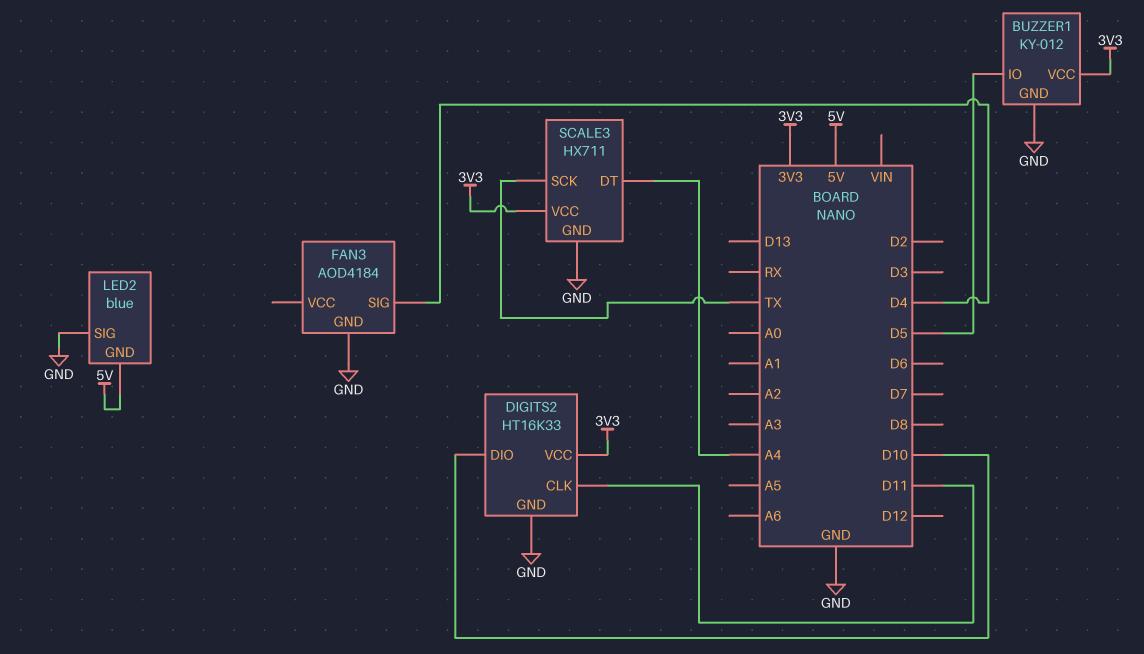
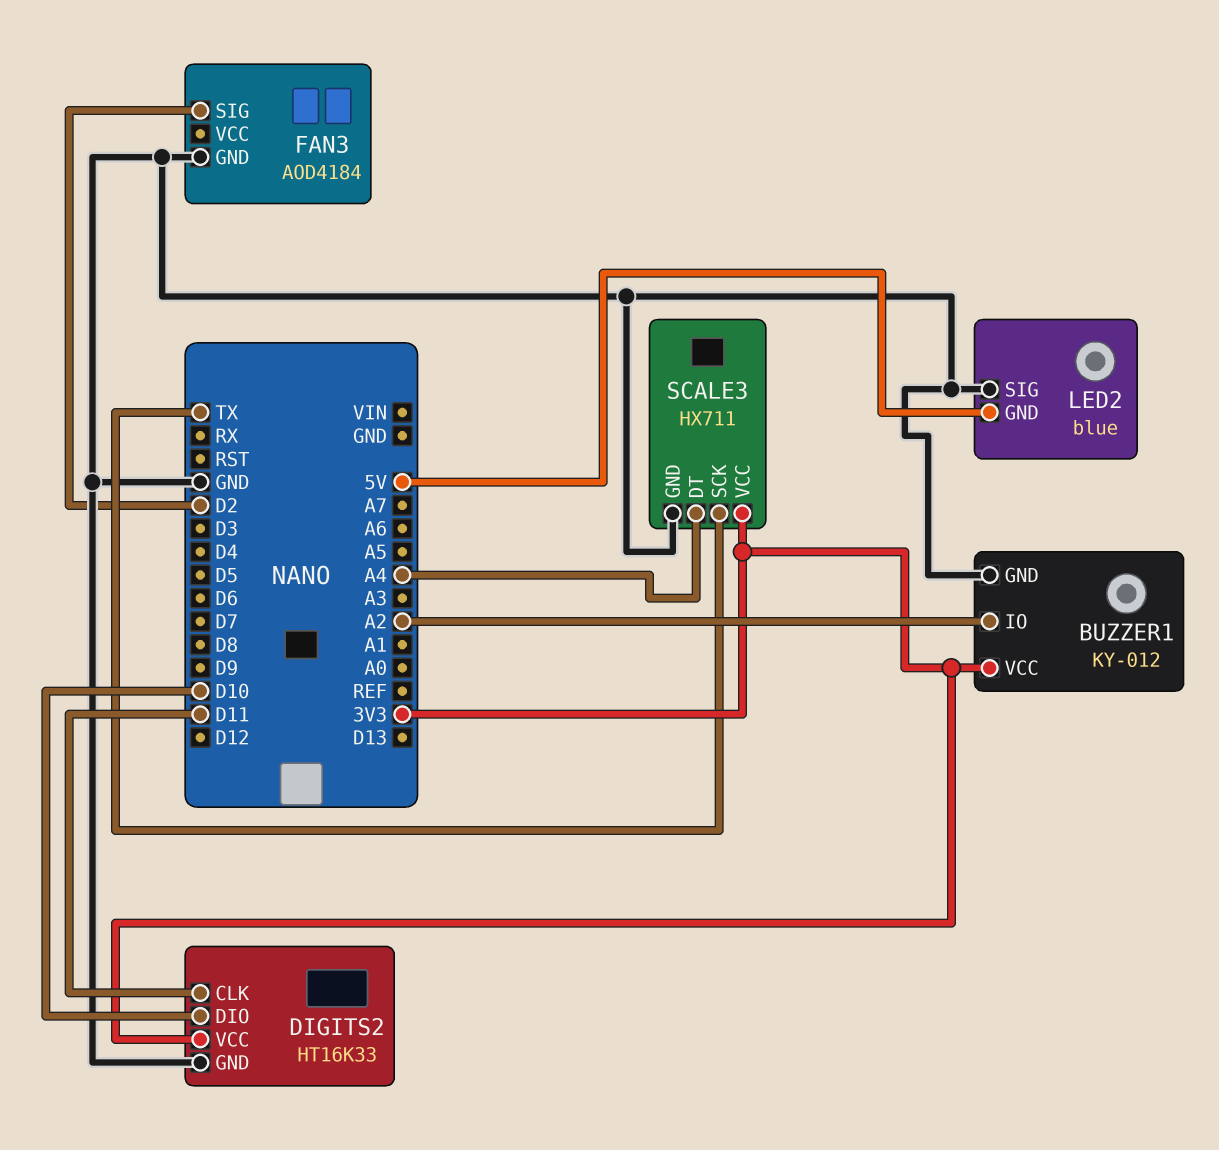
BUZZER1 pin IO: D5 -> A2
FAN3 pin SIG: D4 -> D2

